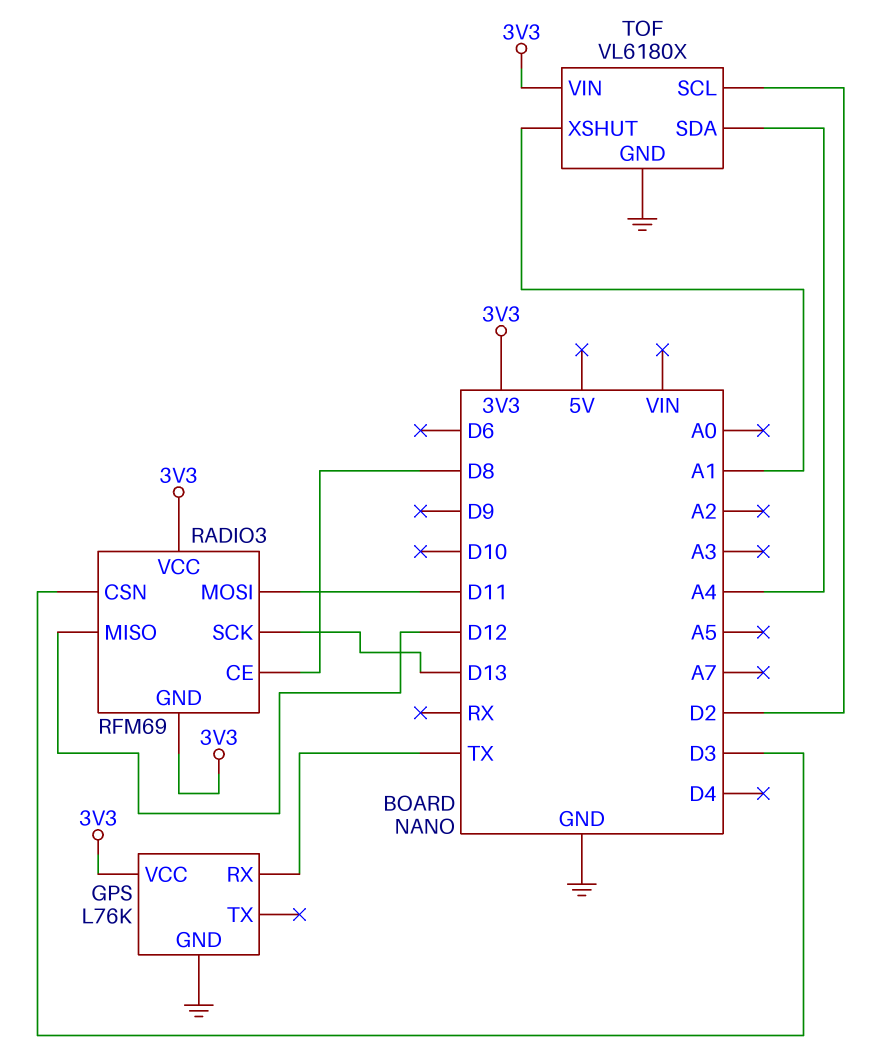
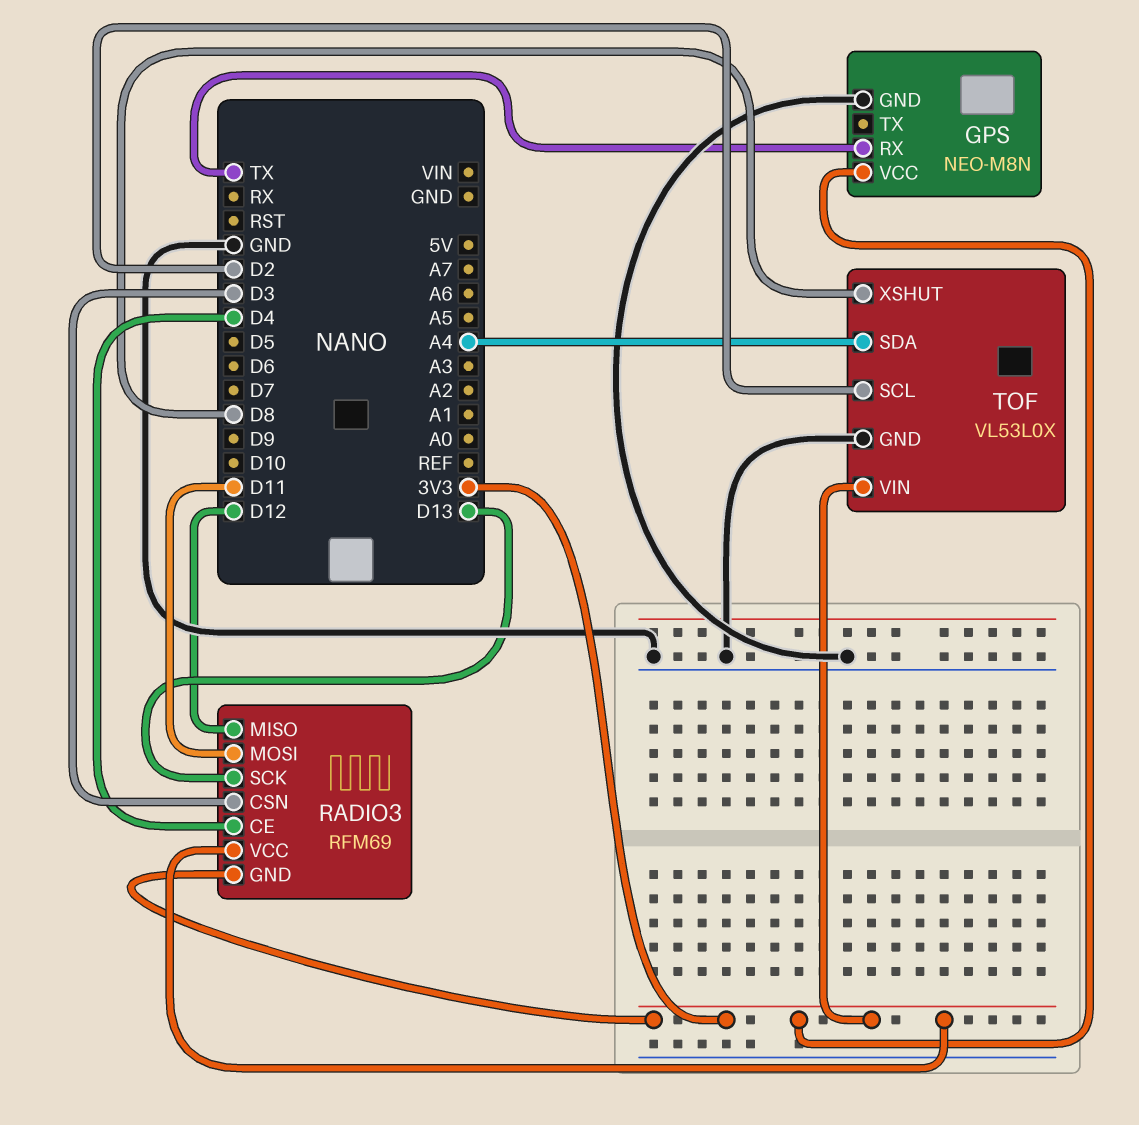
GPS: L76K -> NEO-M8N
RADIO3 pin CE: D8 -> D4
TOF: VL6180X -> VL53L0X
TOF pin XSHUT: A1 -> D8

